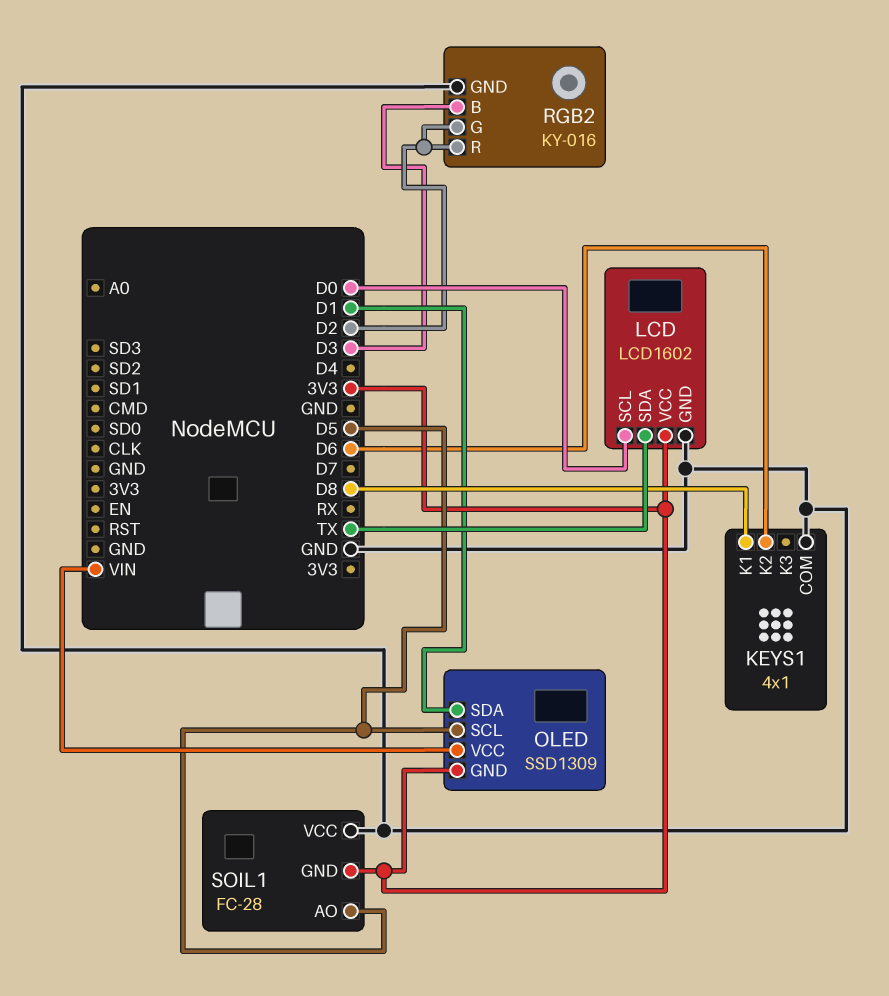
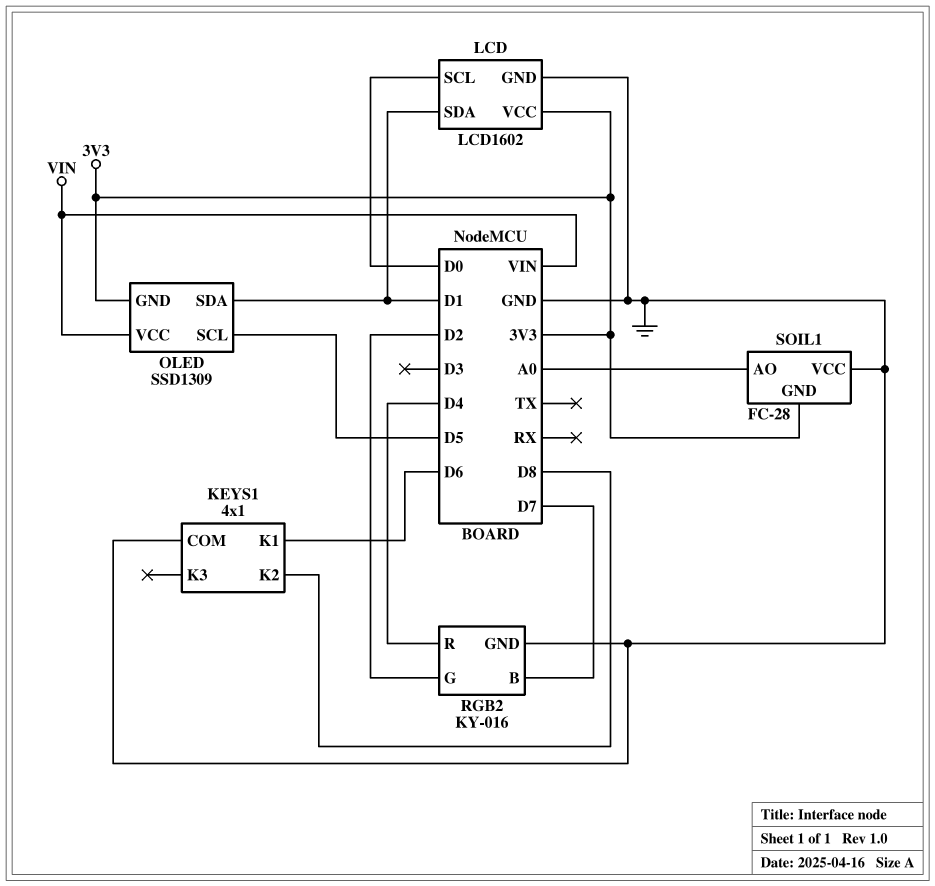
KEYS1 pin K1: D8 -> D6
KEYS1 pin K2: D6 -> D8
LCD pin SDA: TX -> D1
RGB2 pin B: D3 -> D7
RGB2 pin R: D2 -> D4
SOIL1 pin AO: D5 -> A0

